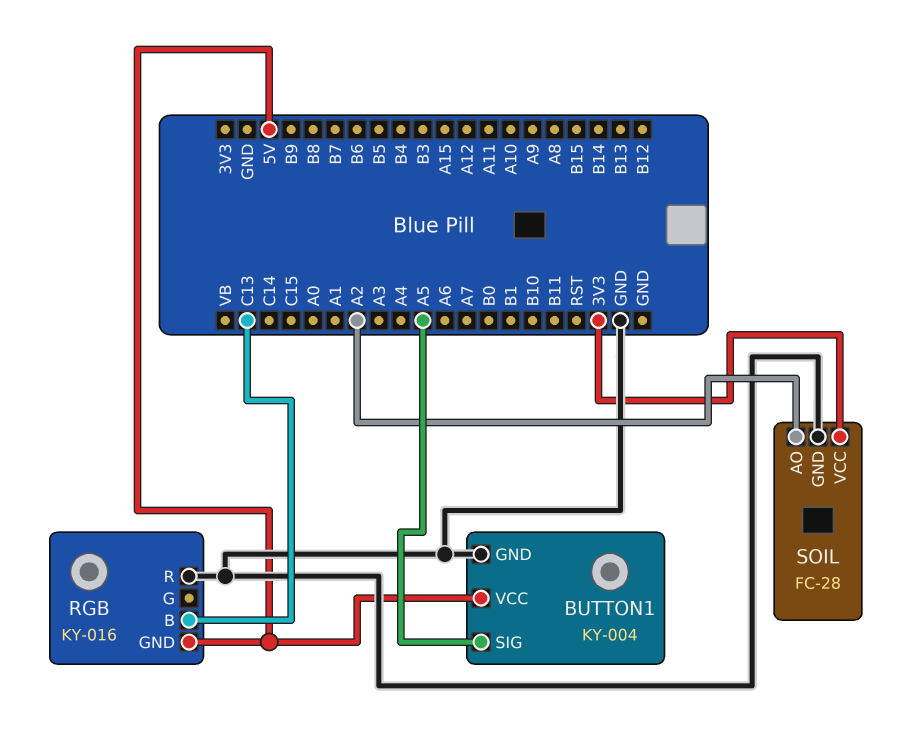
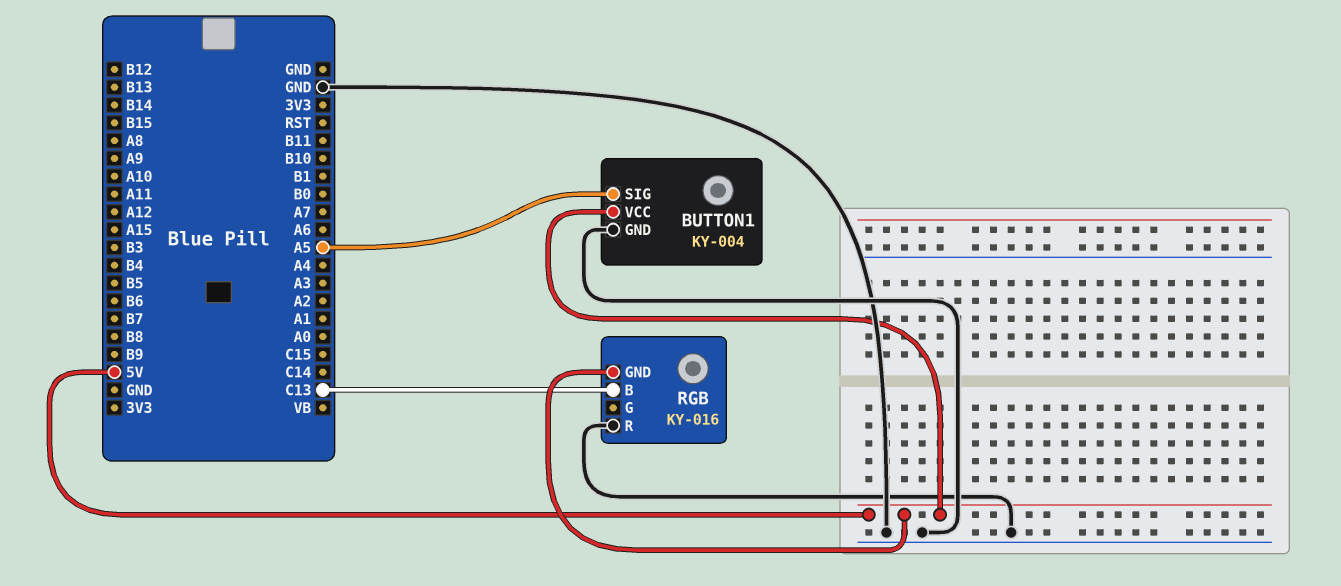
SOIL: FC-28 -> none
SOIL pin AO: A2 -> none
SOIL pin GND: GND -> none
SOIL pin VCC: 3V3 -> none

